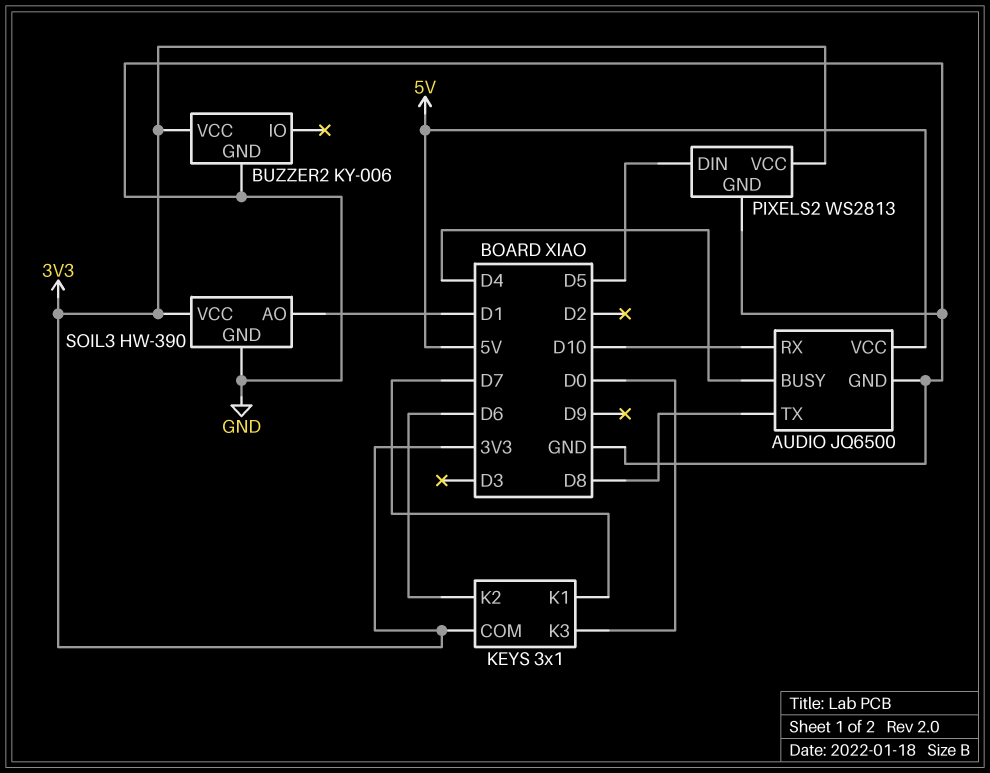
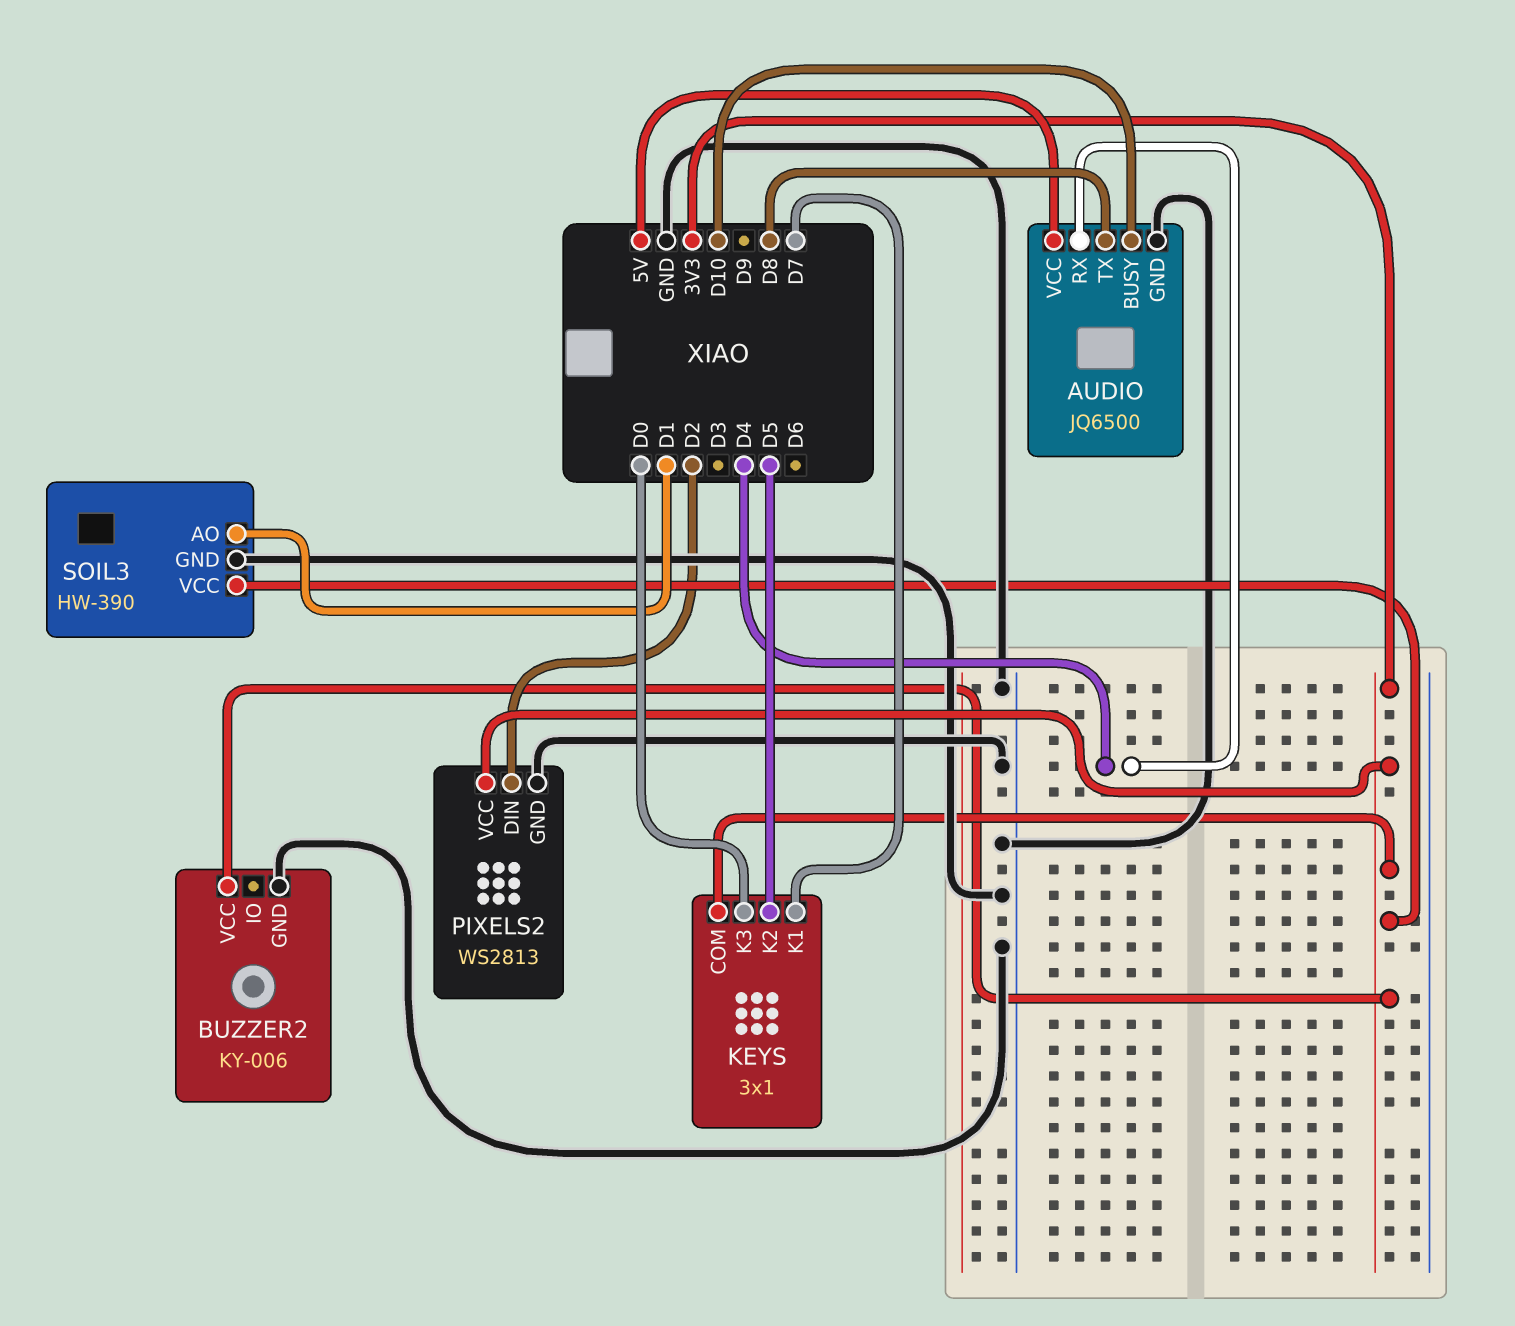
AUDIO pin BUSY: D4 -> D10
AUDIO pin RX: D10 -> D4
KEYS pin K2: D6 -> D5
PIXELS2 pin DIN: D5 -> D2

